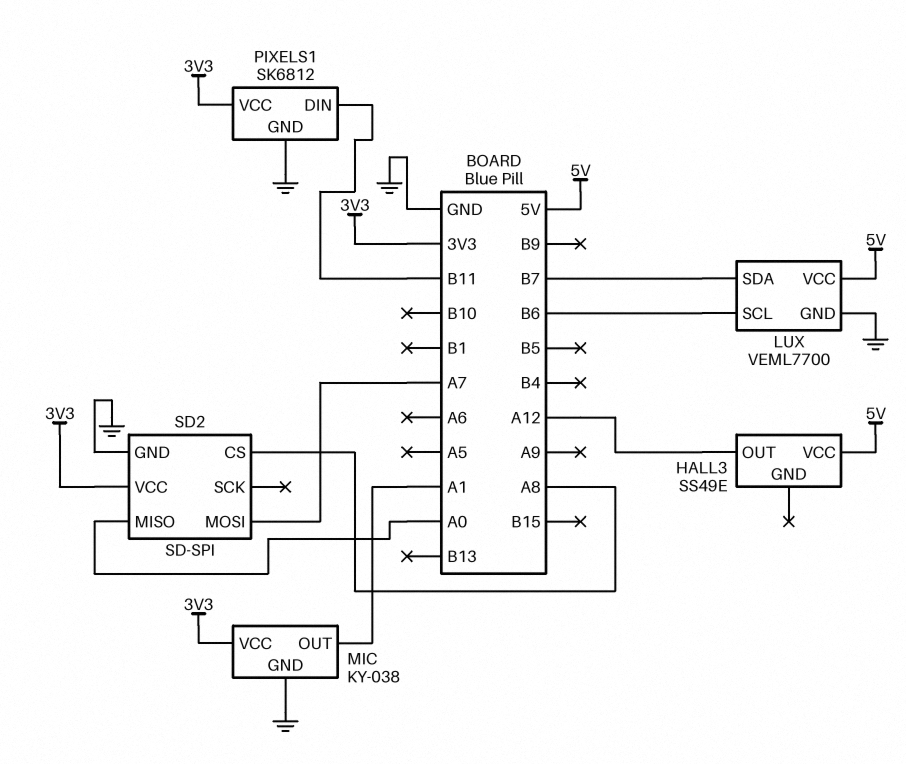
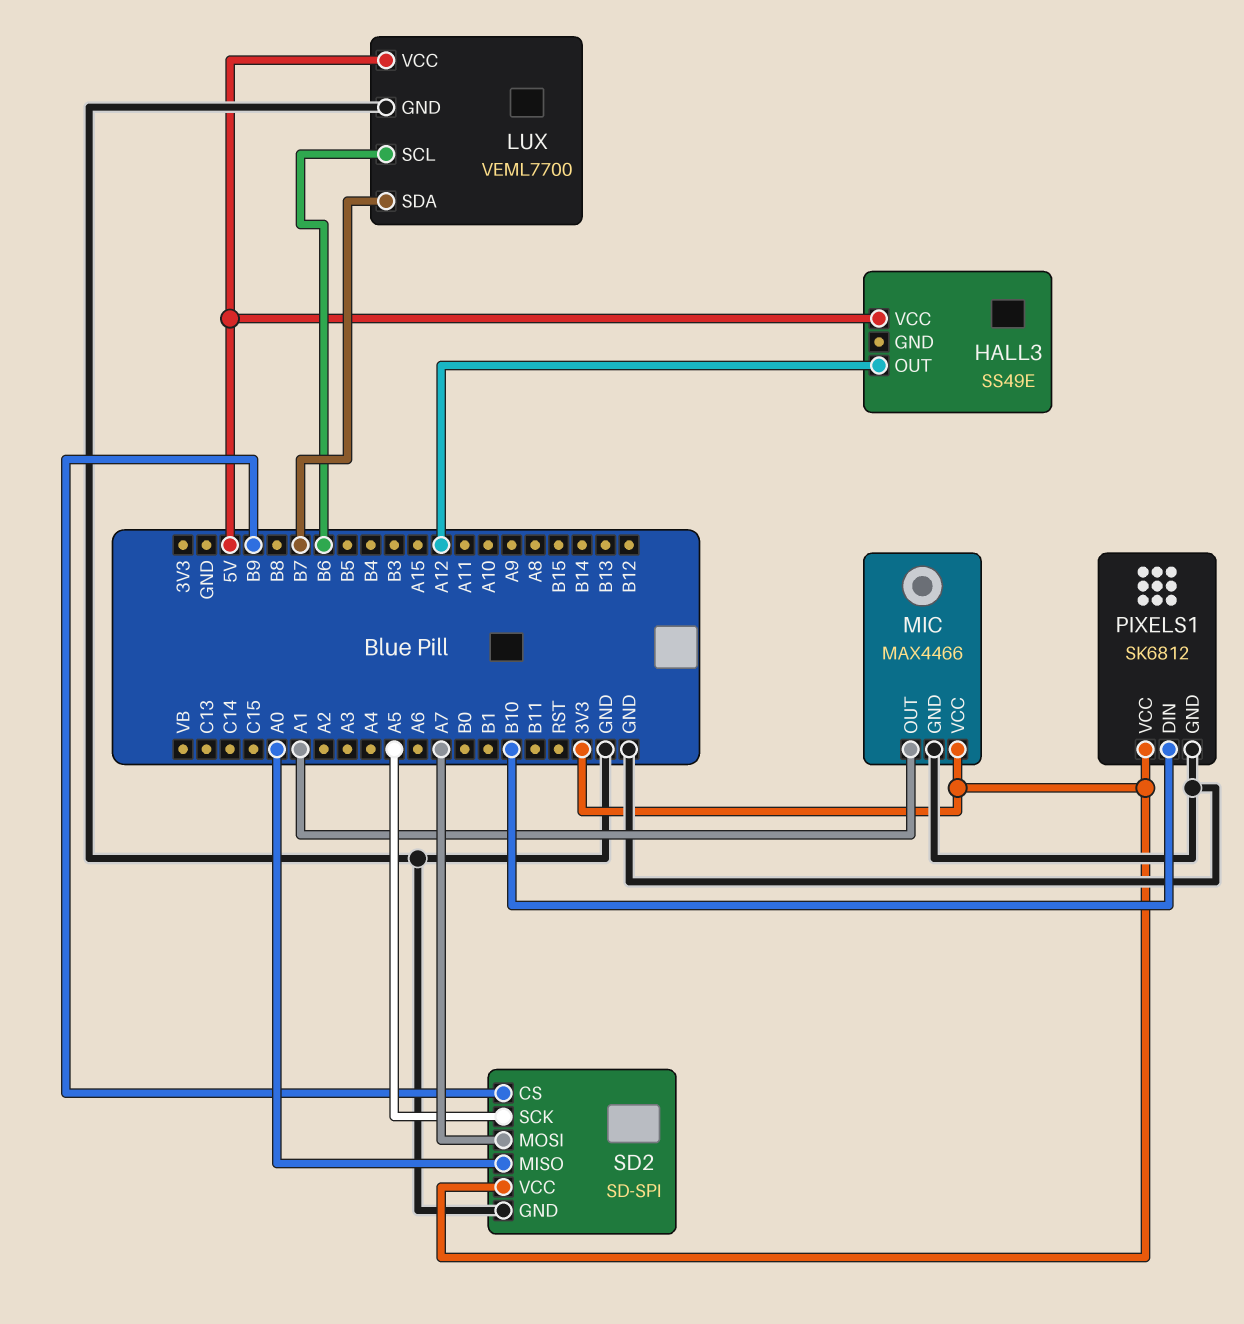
MIC: KY-038 -> MAX4466
PIXELS1 pin DIN: B11 -> B10
SD2 pin CS: A8 -> B9
SD2 pin SCK: none -> A5

